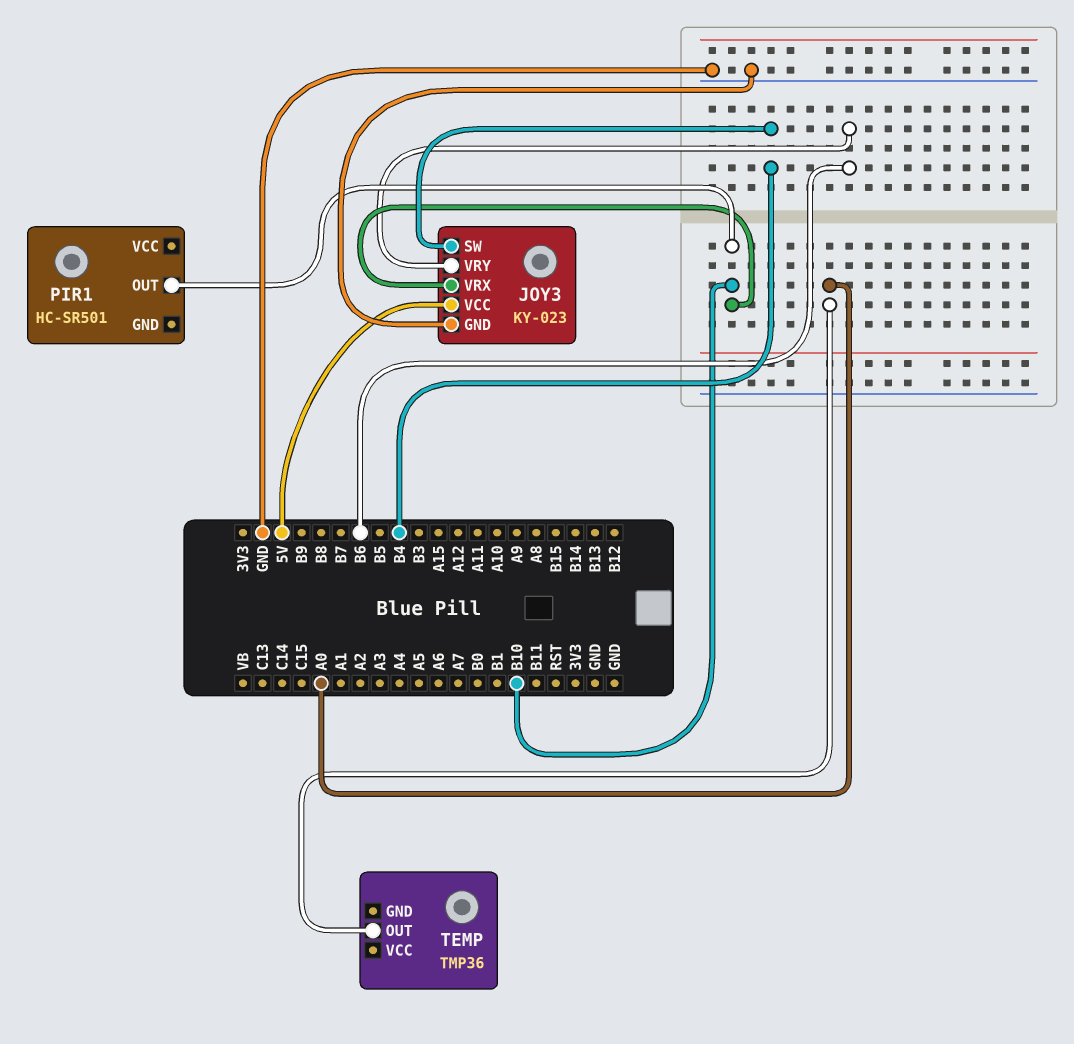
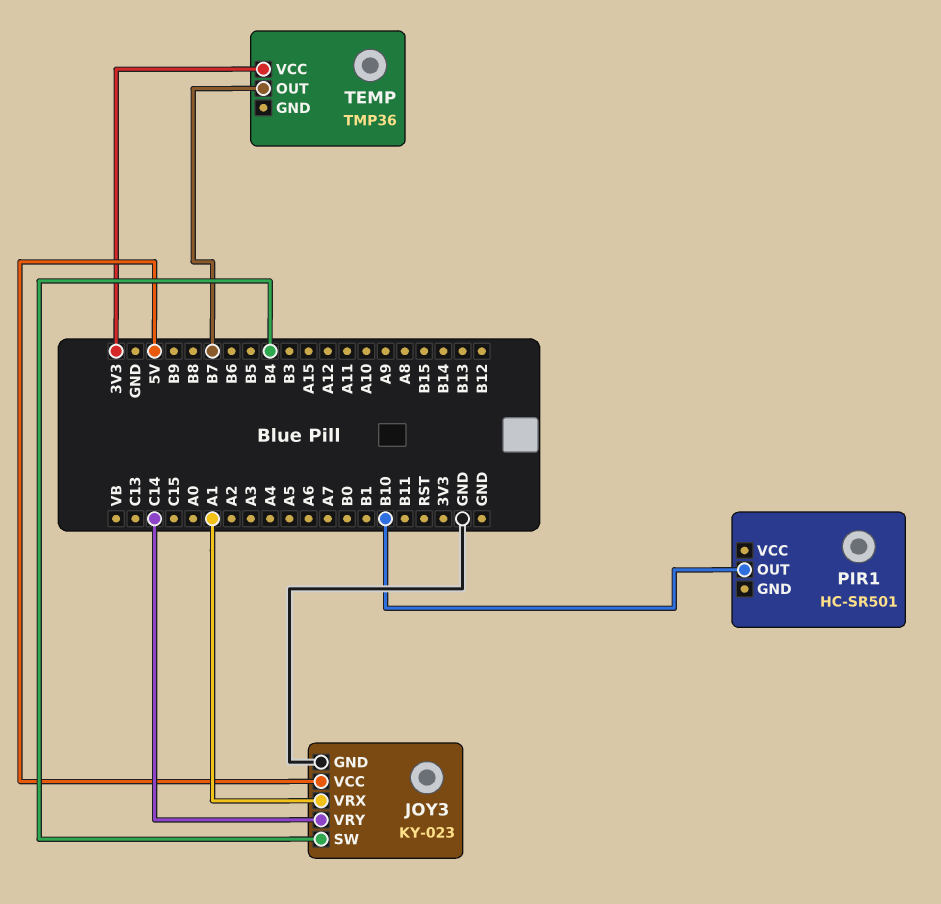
JOY3 pin VRX: B10 -> A1
JOY3 pin VRY: B6 -> C14
TEMP pin OUT: A0 -> B7
TEMP pin VCC: none -> 3V3

